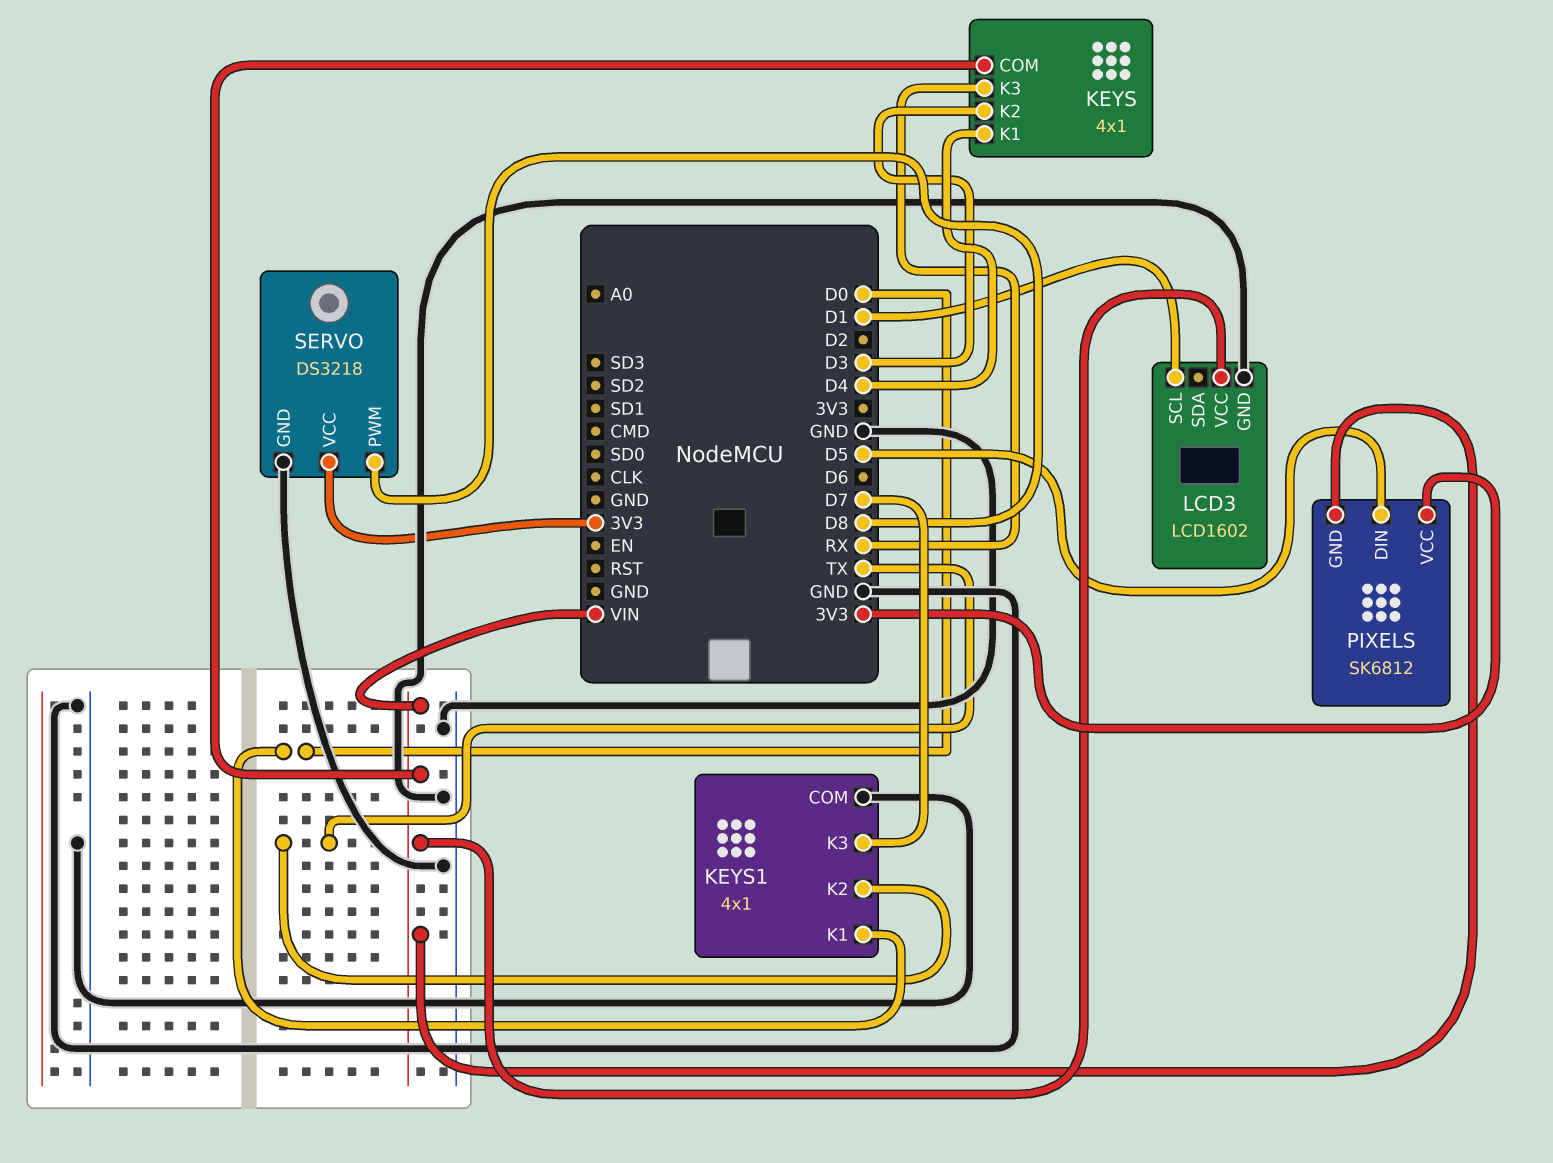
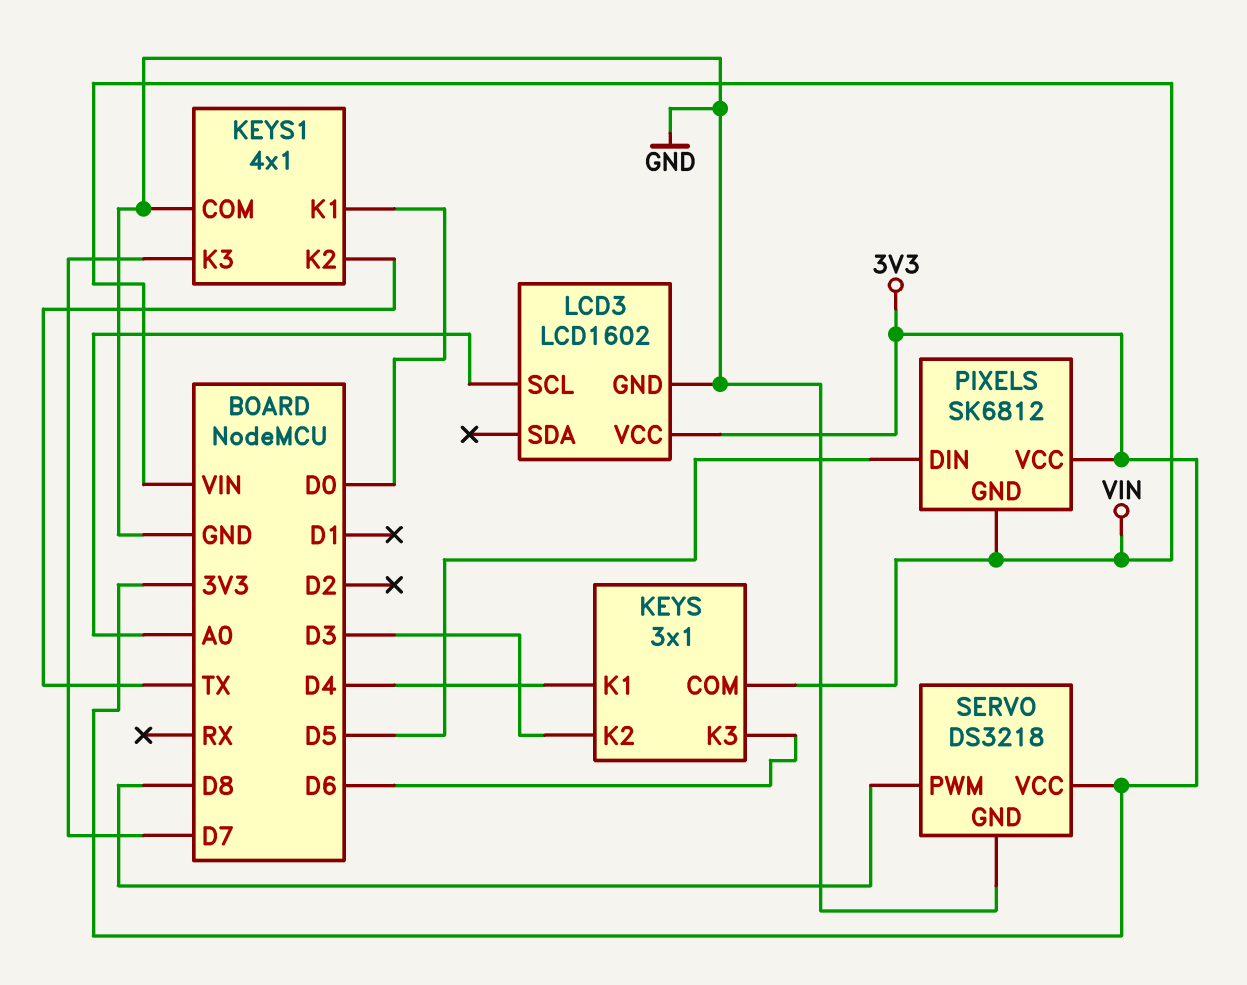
KEYS: 4x1 -> 3x1
KEYS pin K3: RX -> D6
LCD3 pin SCL: D1 -> A0
LCD3 pin VCC: VIN -> 3V3

